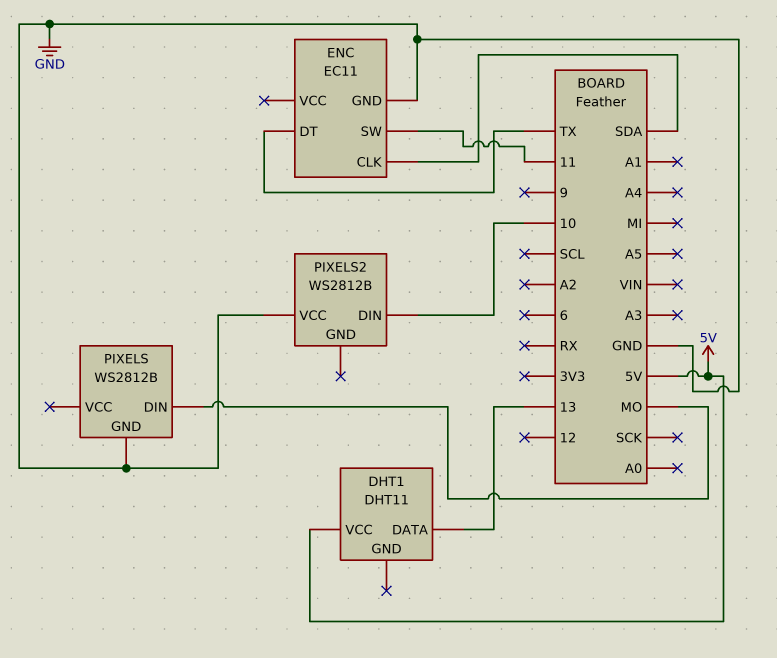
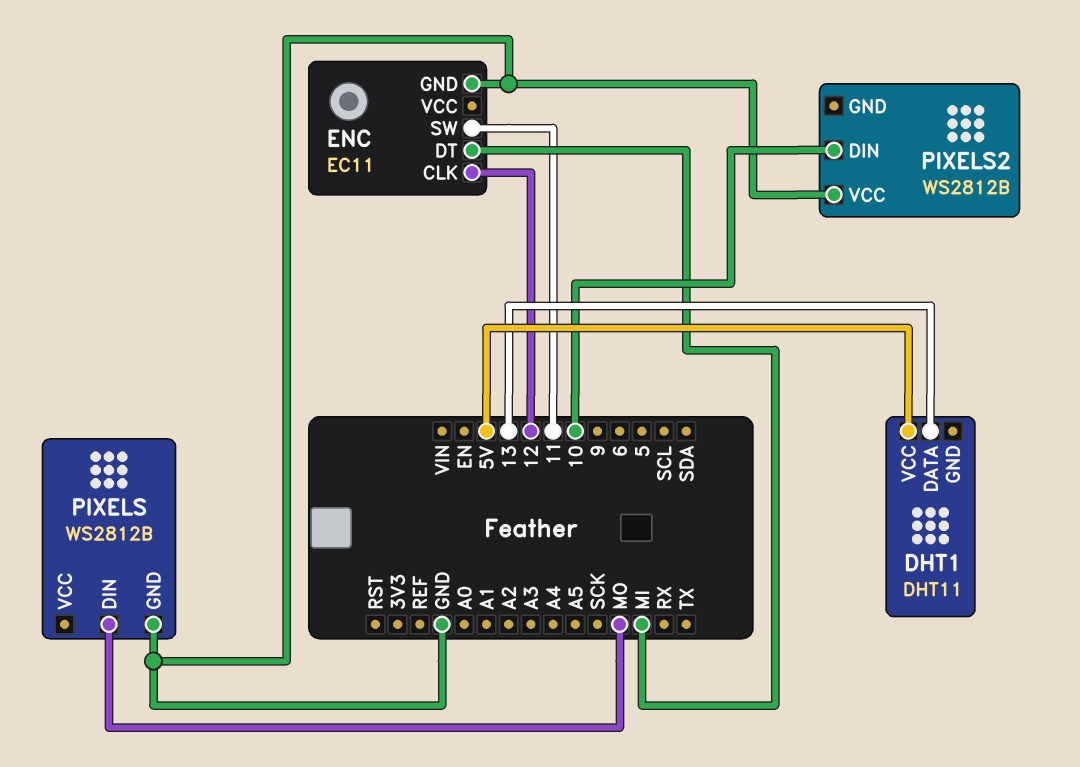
ENC pin CLK: SDA -> 12
ENC pin DT: TX -> MI

